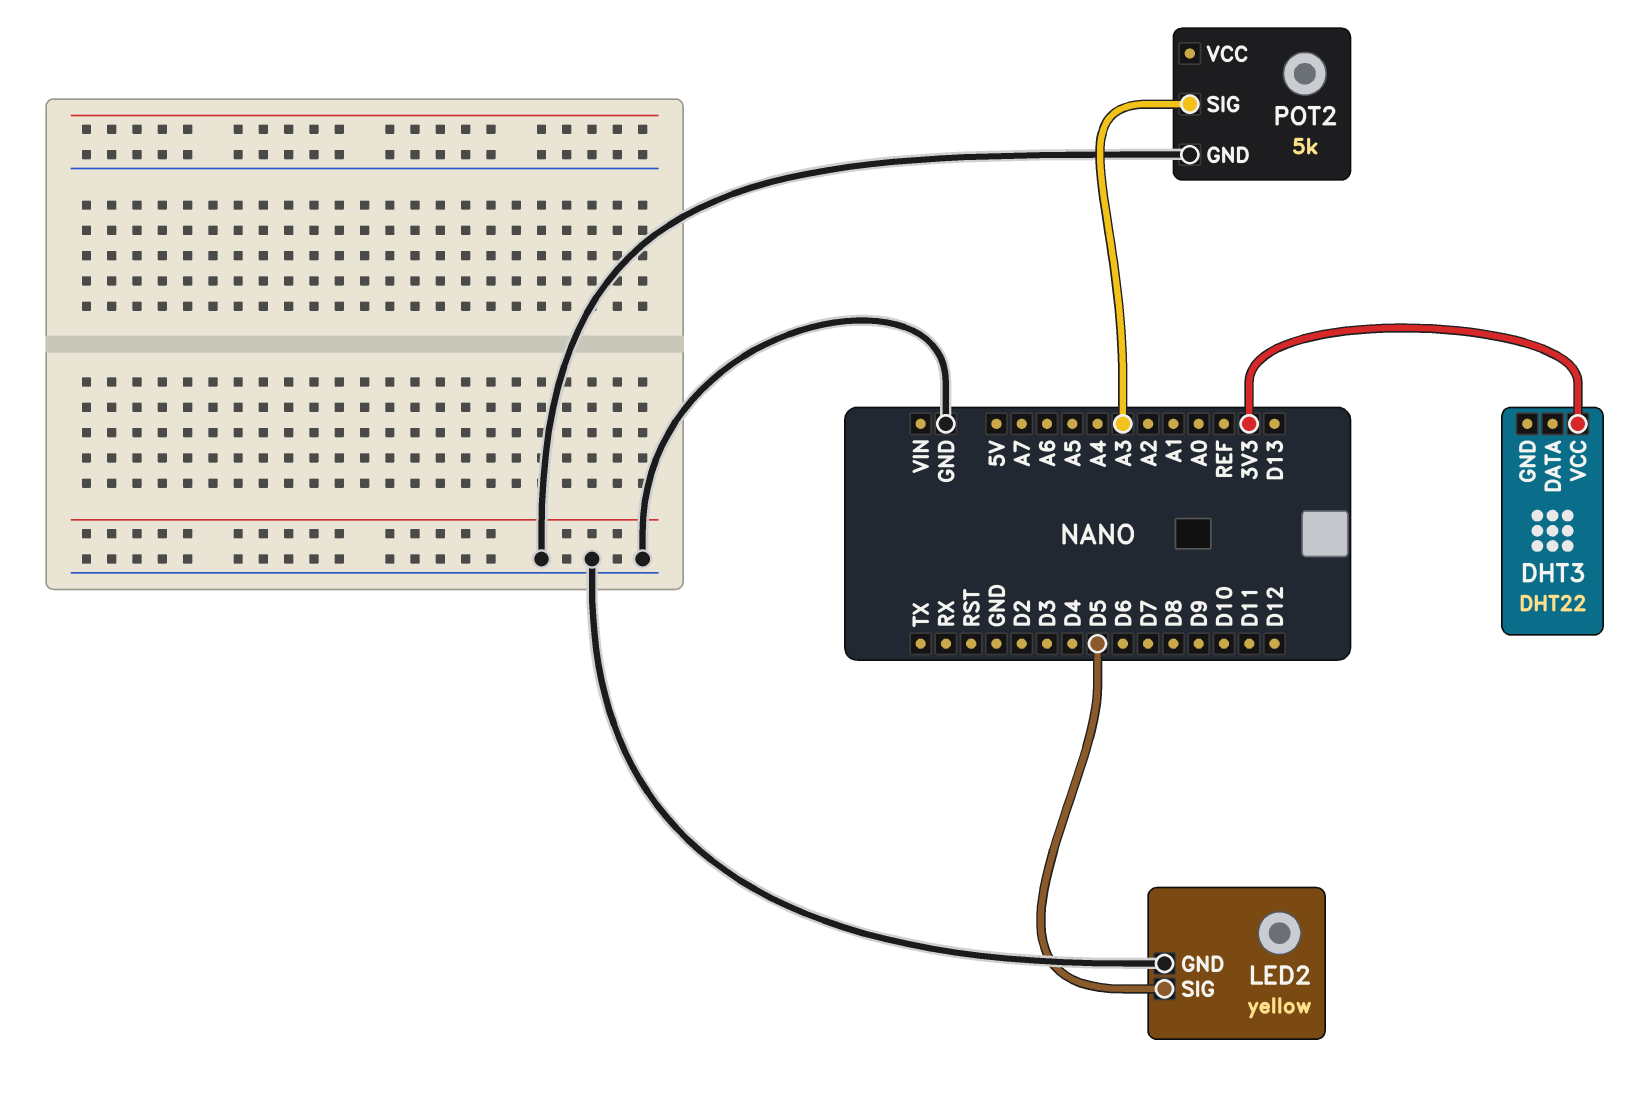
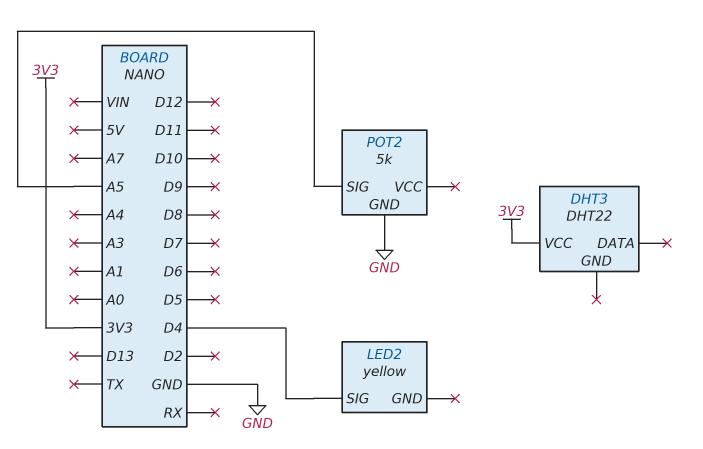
LED2 pin GND: GND -> none
LED2 pin SIG: D5 -> D4
POT2 pin SIG: A3 -> A5

